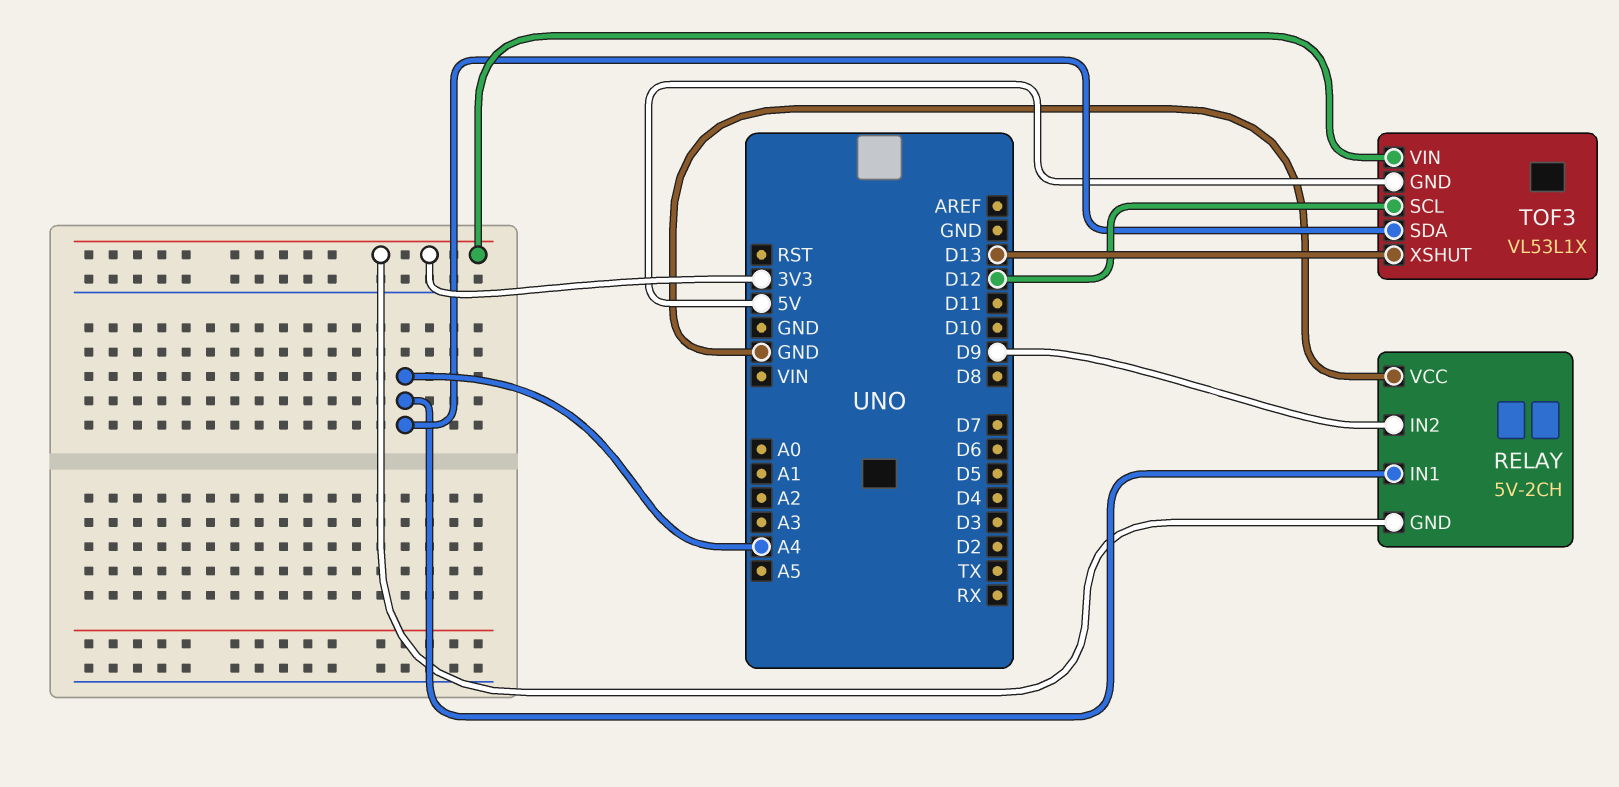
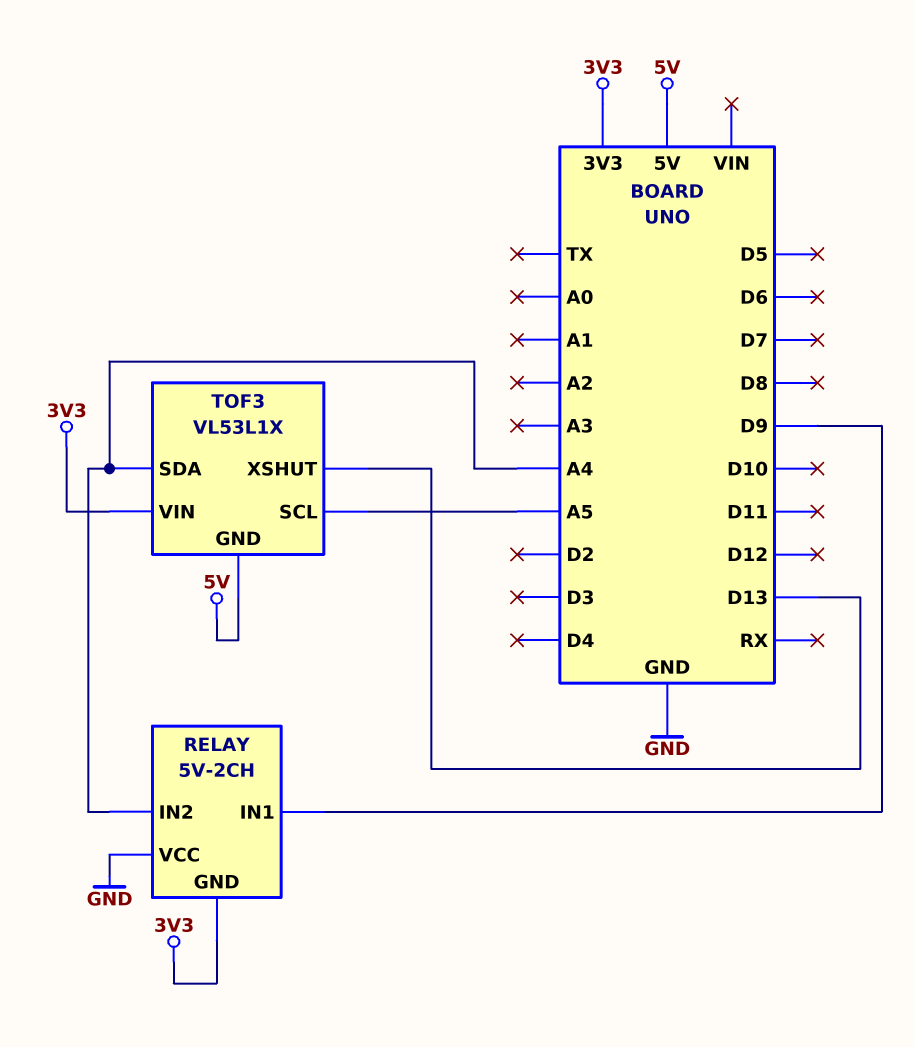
RELAY pin IN1: A4 -> D9
RELAY pin IN2: D9 -> A4
TOF3 pin SCL: D12 -> A5

